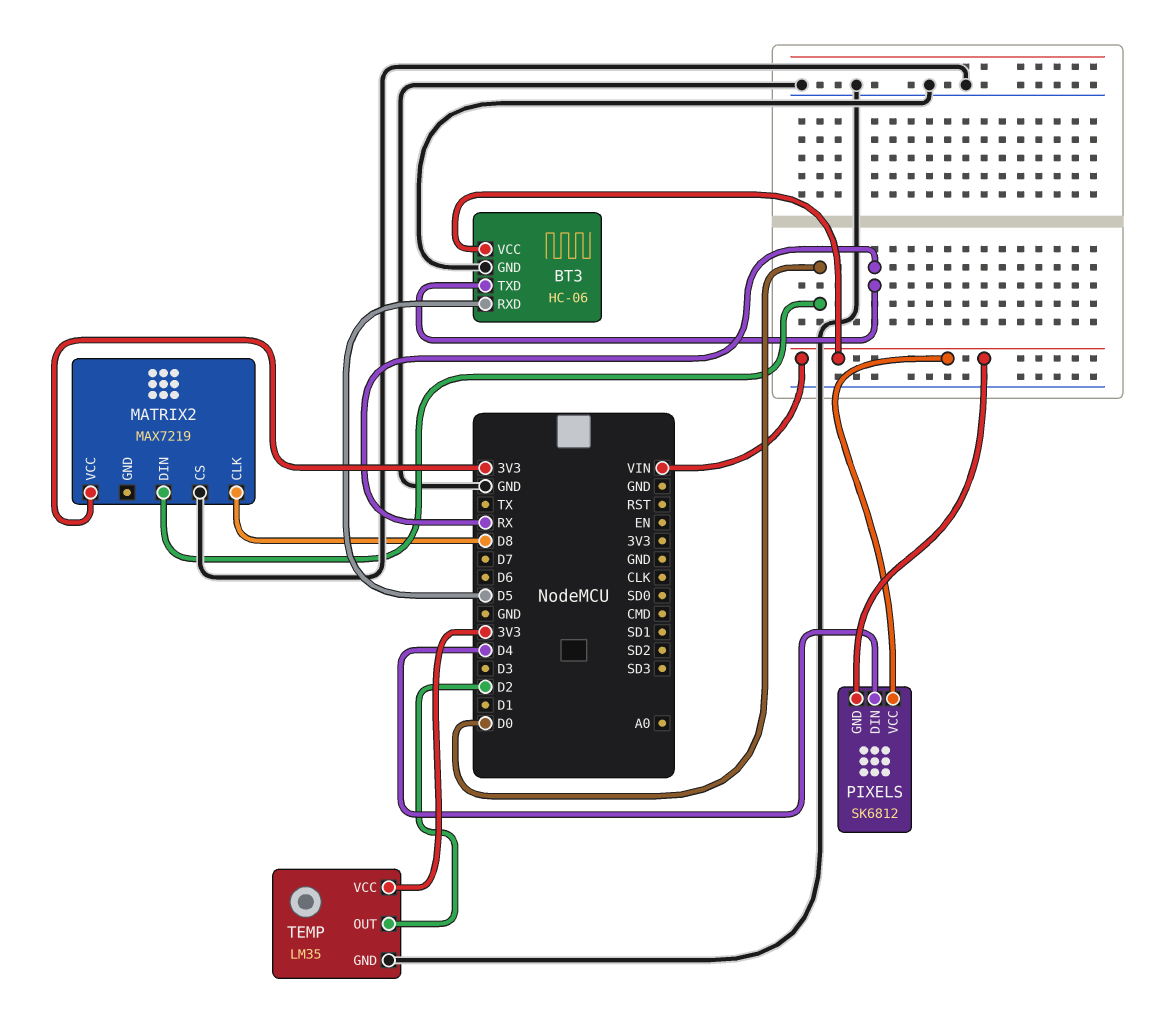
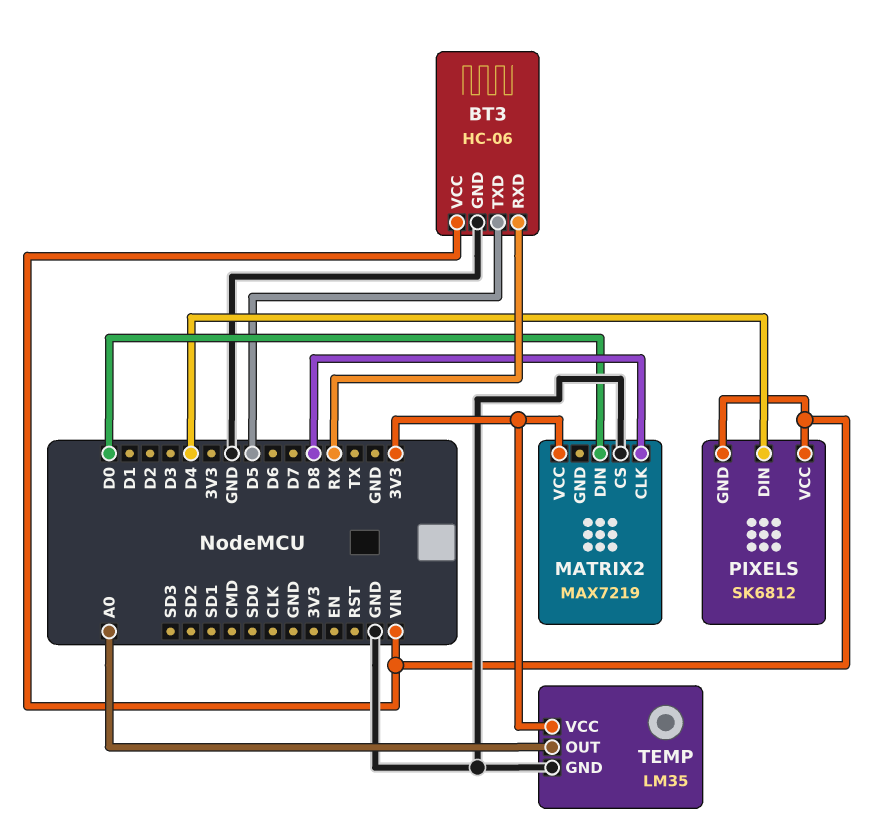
BT3 pin RXD: D5 -> RX
BT3 pin TXD: RX -> D5
TEMP pin OUT: D2 -> A0

